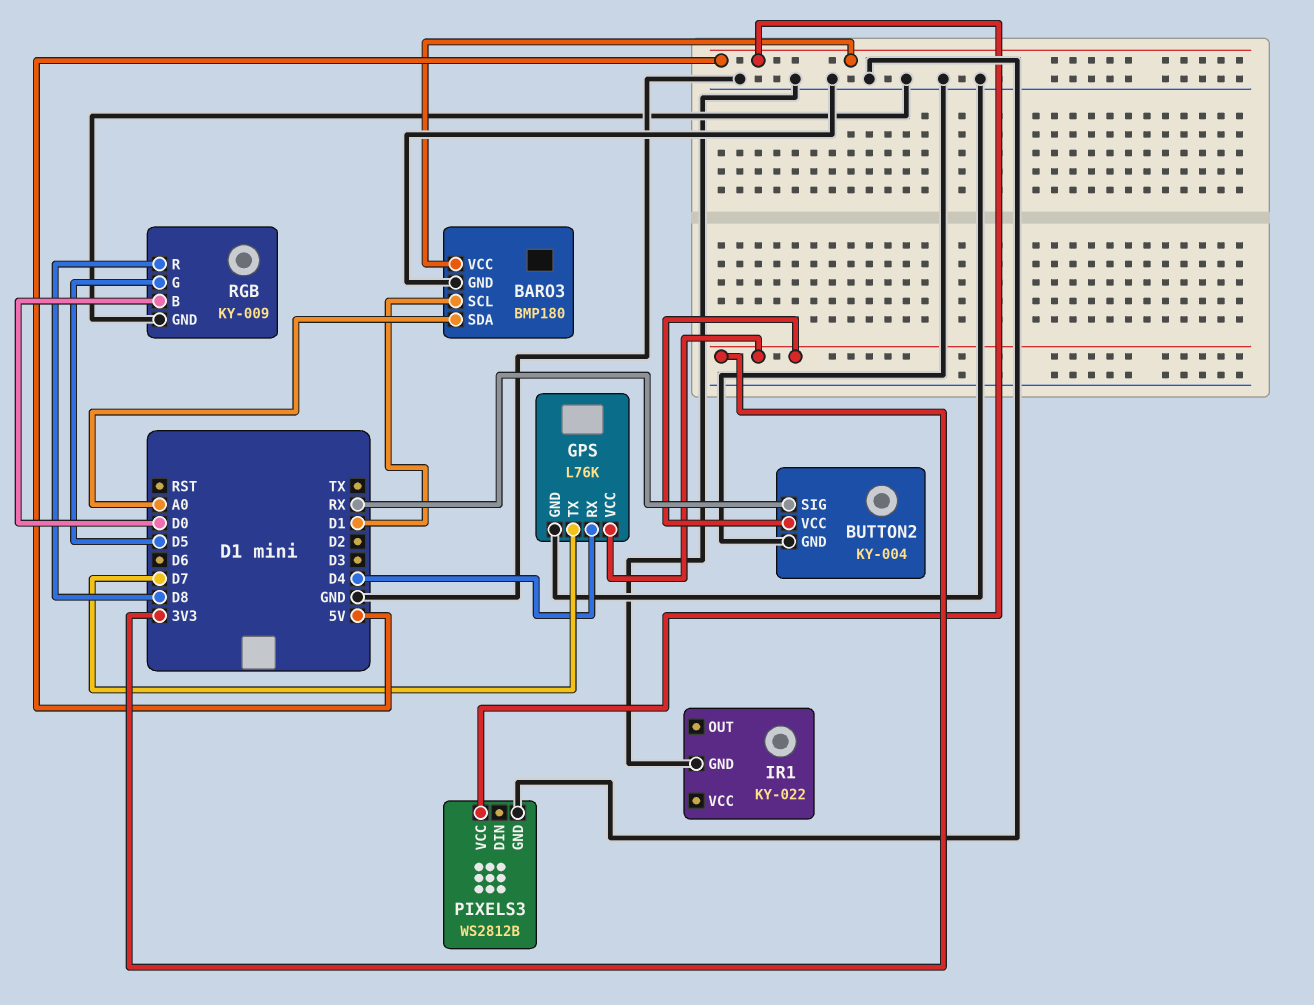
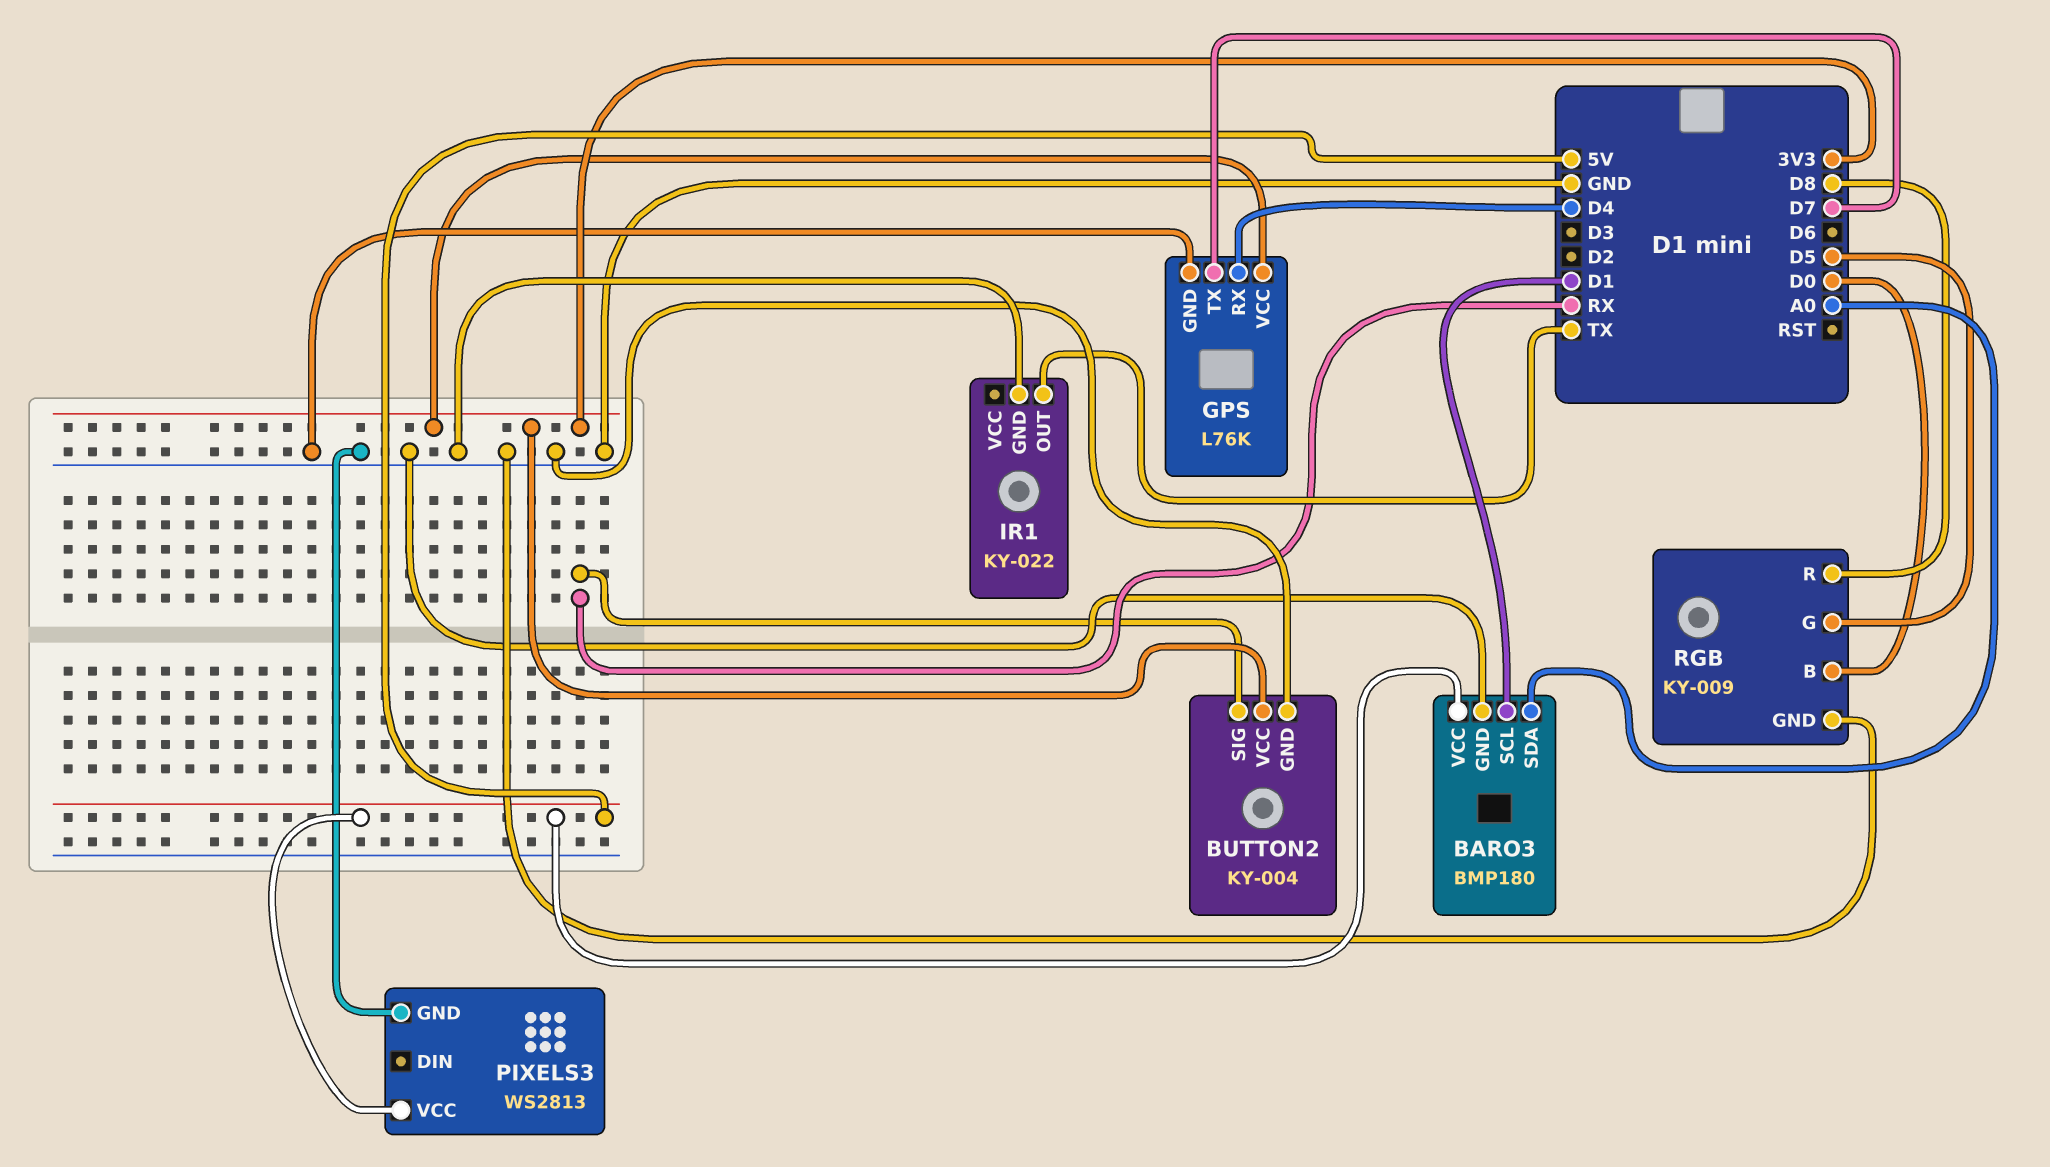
IR1 pin OUT: none -> TX
PIXELS3: WS2812B -> WS2813

